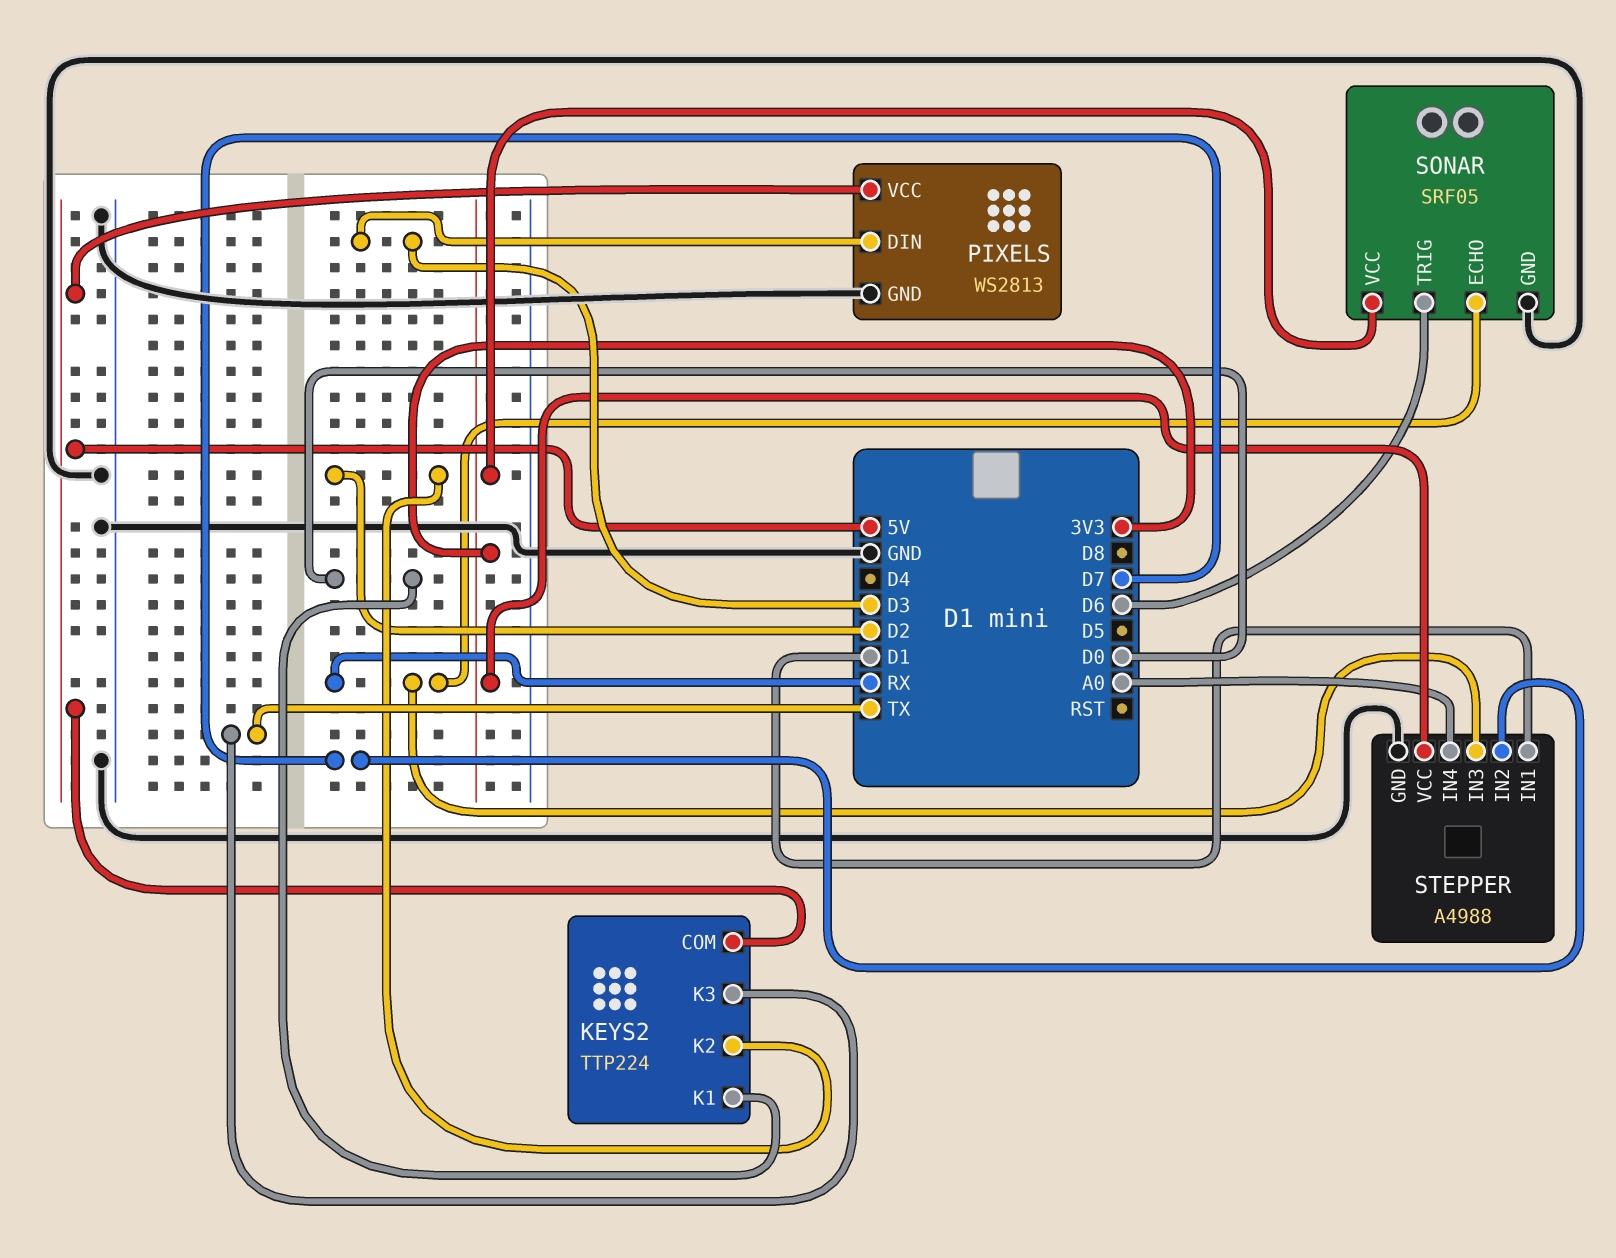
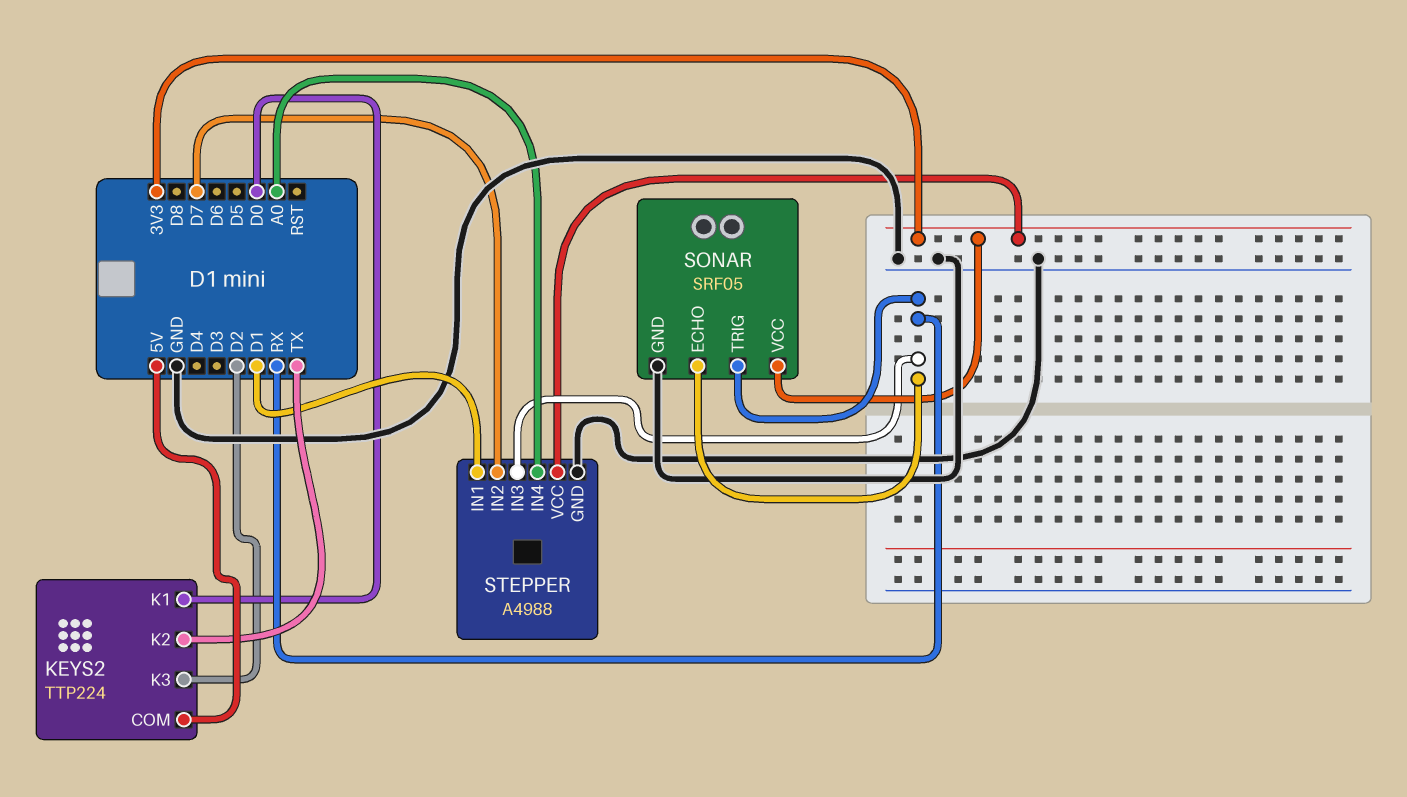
KEYS2 pin K2: D2 -> TX
KEYS2 pin K3: TX -> D2
PIXELS: WS2813 -> none
PIXELS pin DIN: D3 -> none
PIXELS pin GND: GND -> none
PIXELS pin VCC: 5V -> none
SONAR pin TRIG: D6 -> RX

